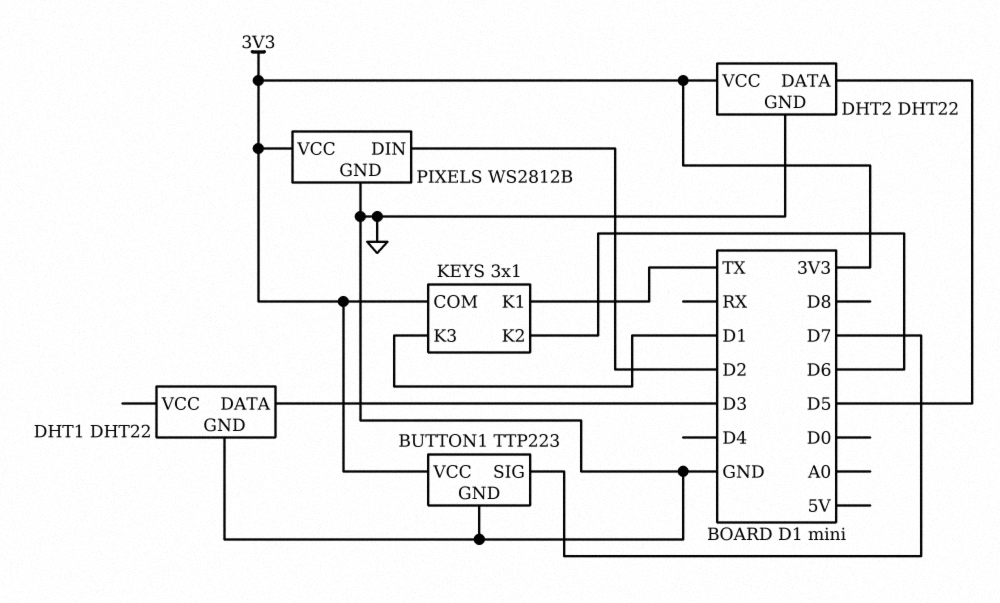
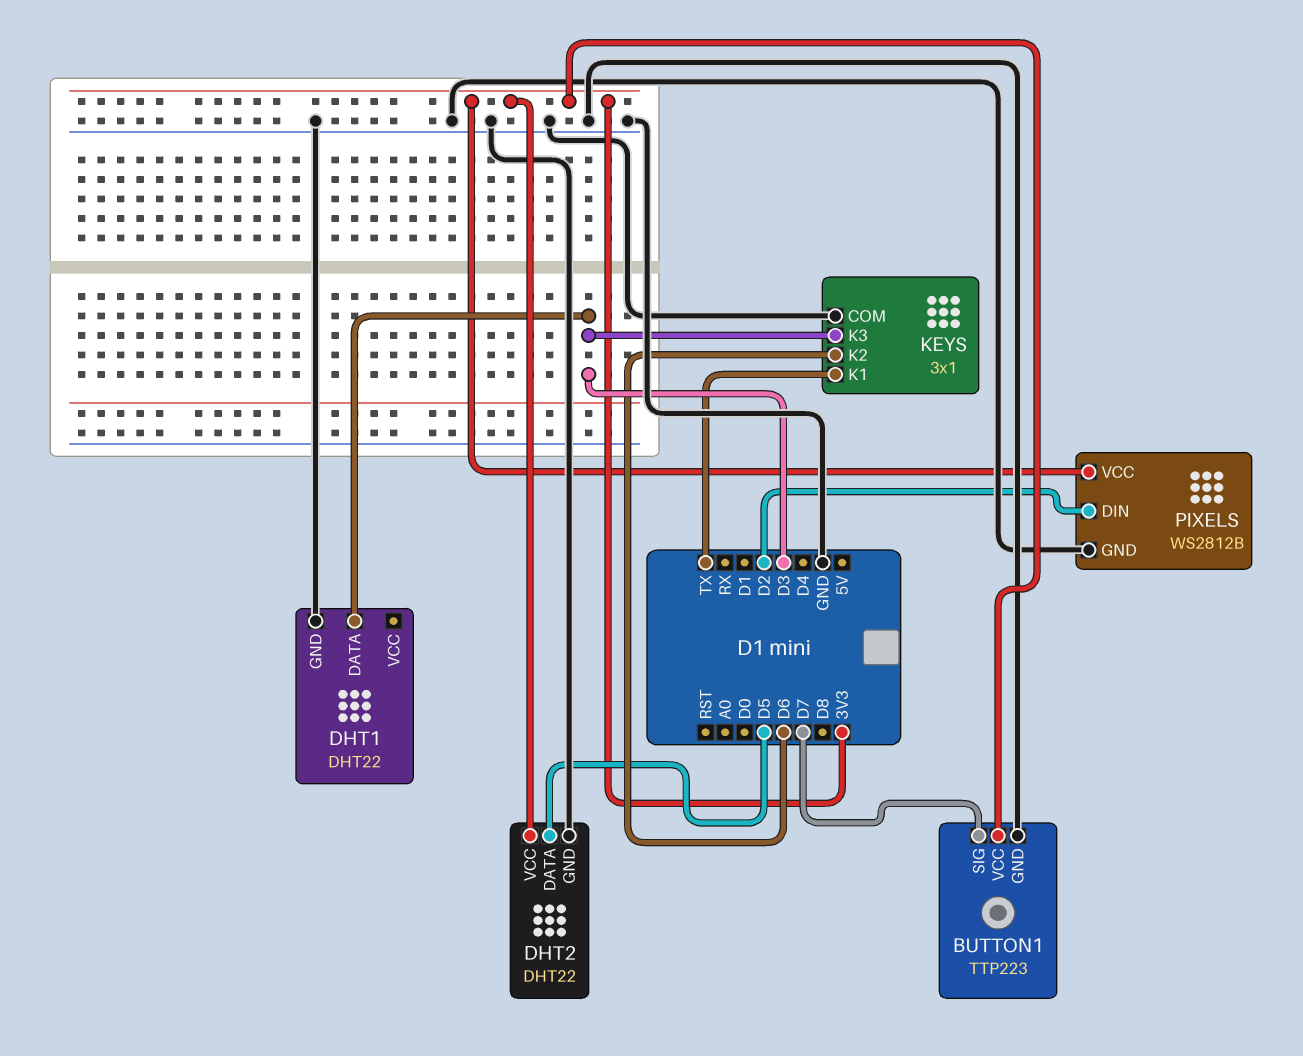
KEYS pin COM: 3V3 -> GND
KEYS pin K3: D1 -> D3

